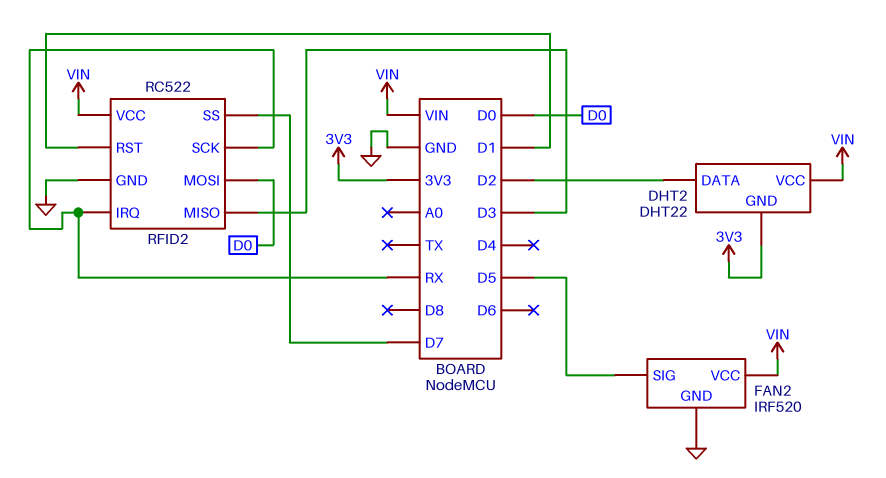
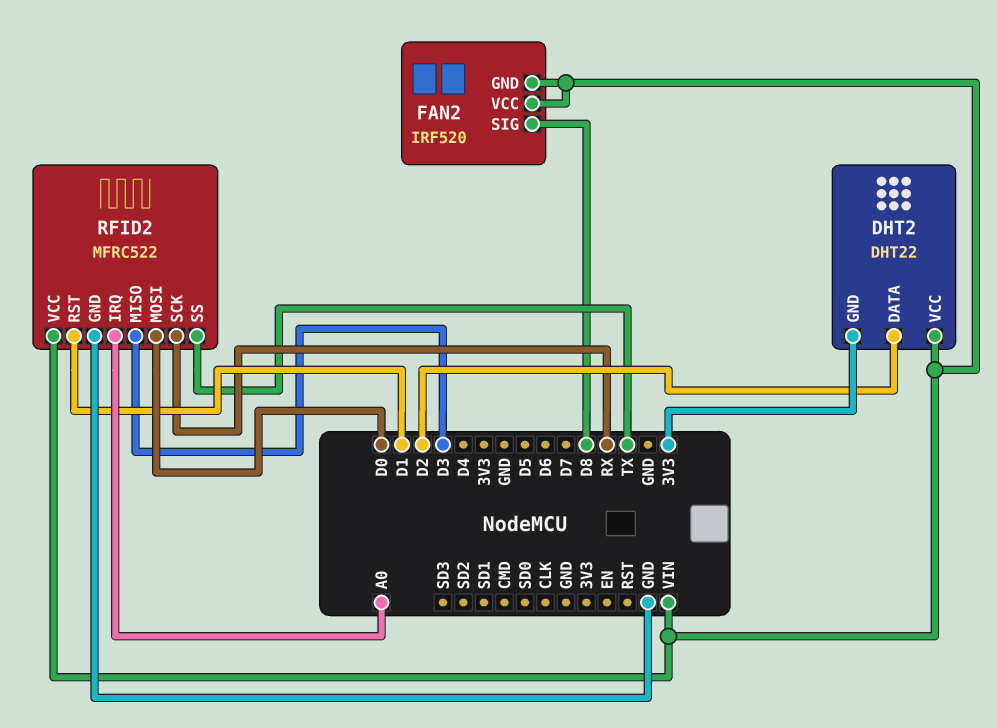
FAN2 pin GND: GND -> VIN
FAN2 pin SIG: D5 -> D8
RFID2: RC522 -> MFRC522
RFID2 pin IRQ: RX -> A0
RFID2 pin SS: D7 -> TX

